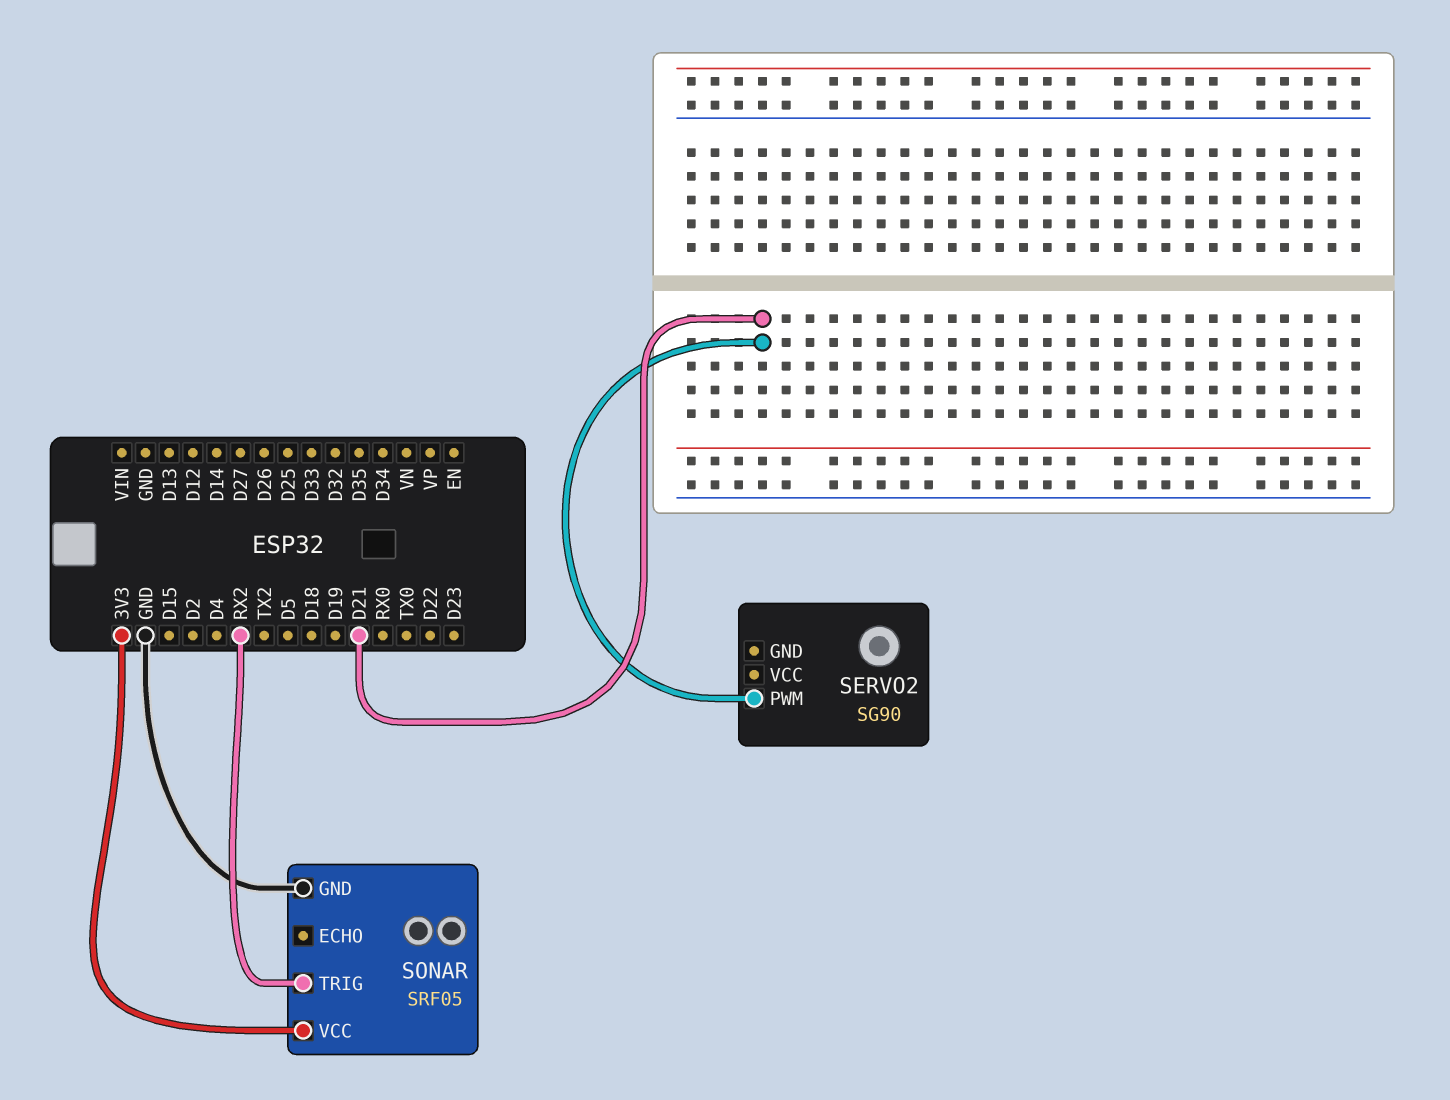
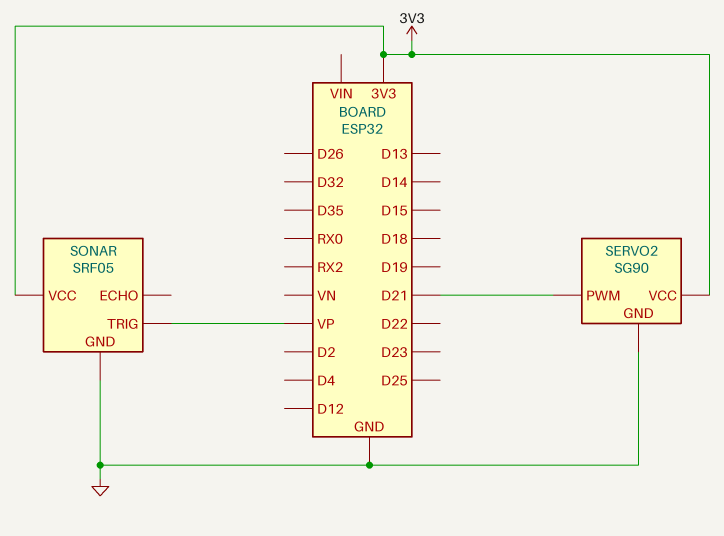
SERVO2 pin GND: none -> GND
SERVO2 pin VCC: none -> 3V3
SONAR pin TRIG: RX2 -> VP

